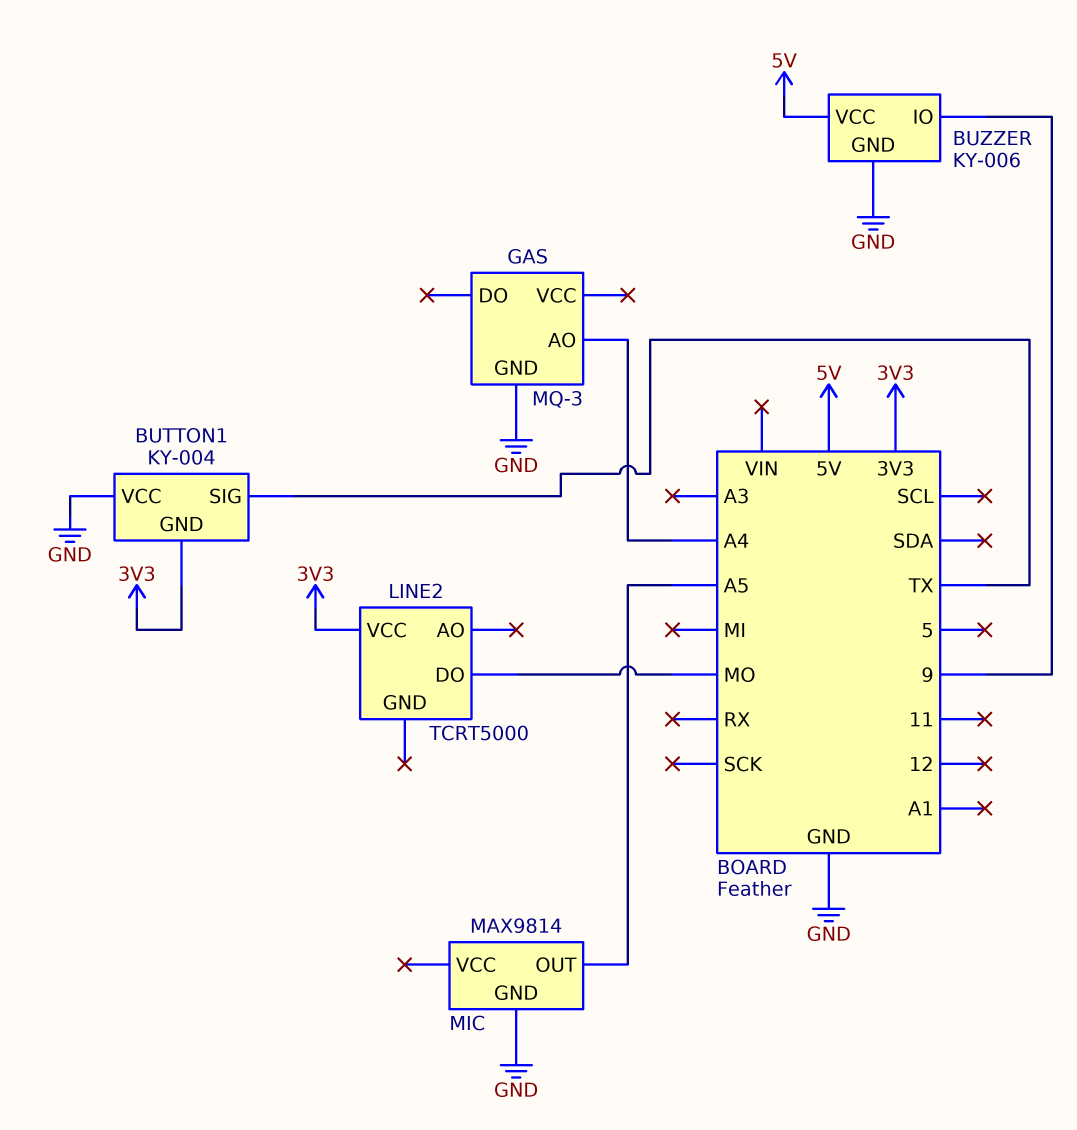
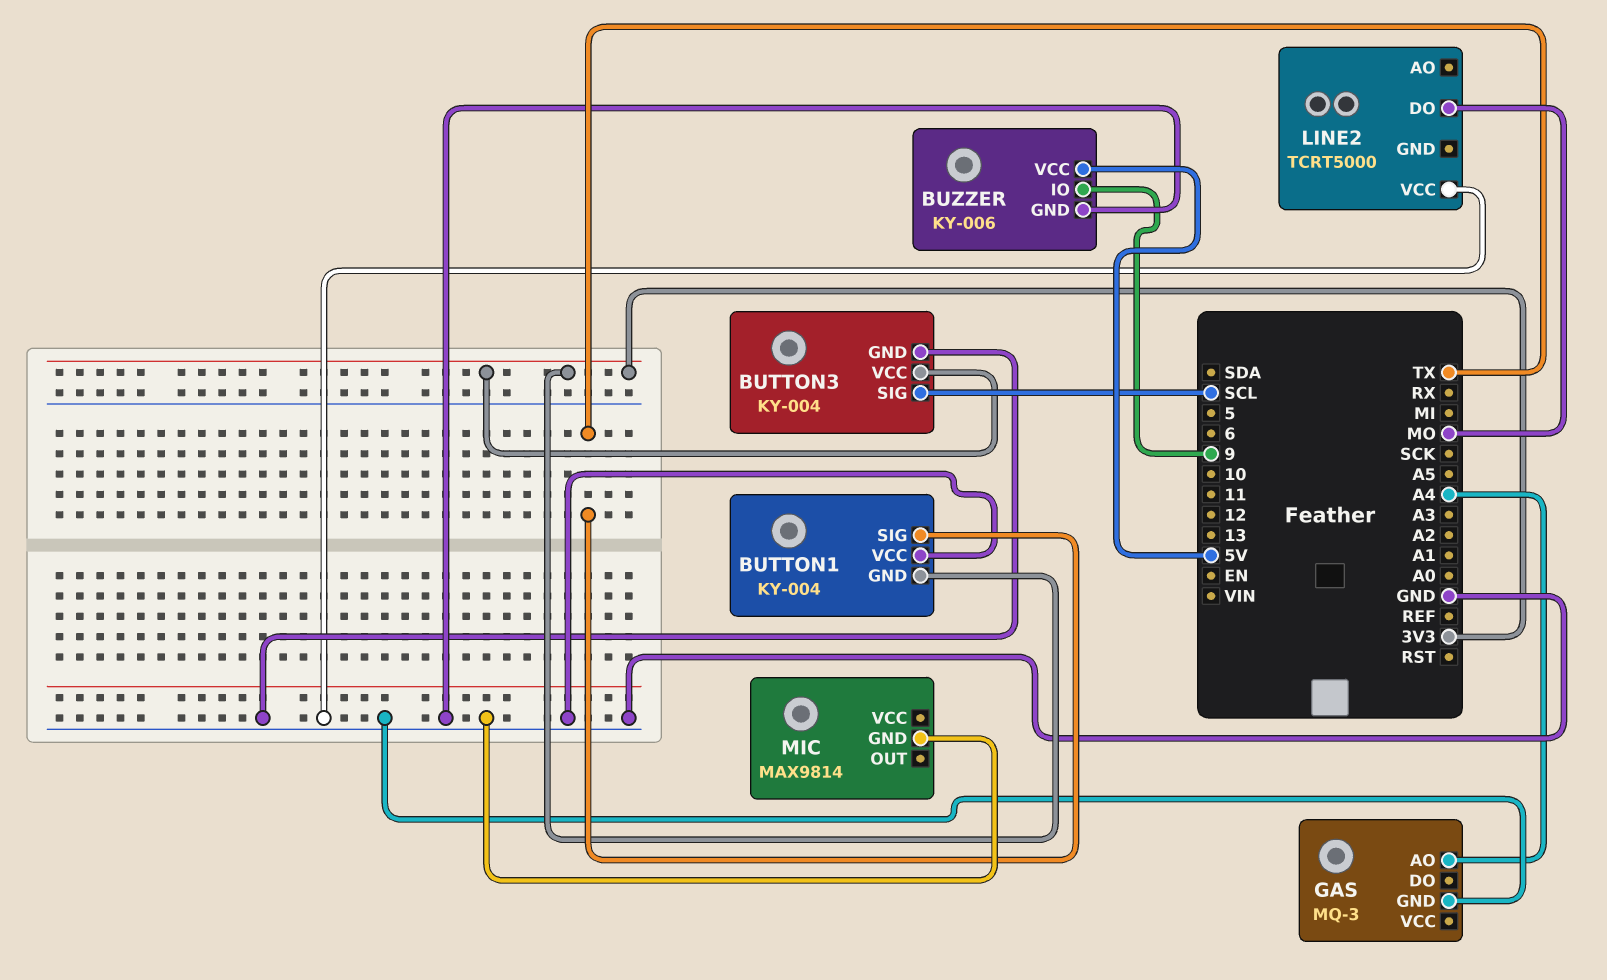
BUTTON3: none -> KY-004
BUTTON3 pin GND: none -> GND
BUTTON3 pin SIG: none -> SCL
BUTTON3 pin VCC: none -> 3V3
LINE2 pin VCC: 3V3 -> GND
MIC pin OUT: A5 -> none

